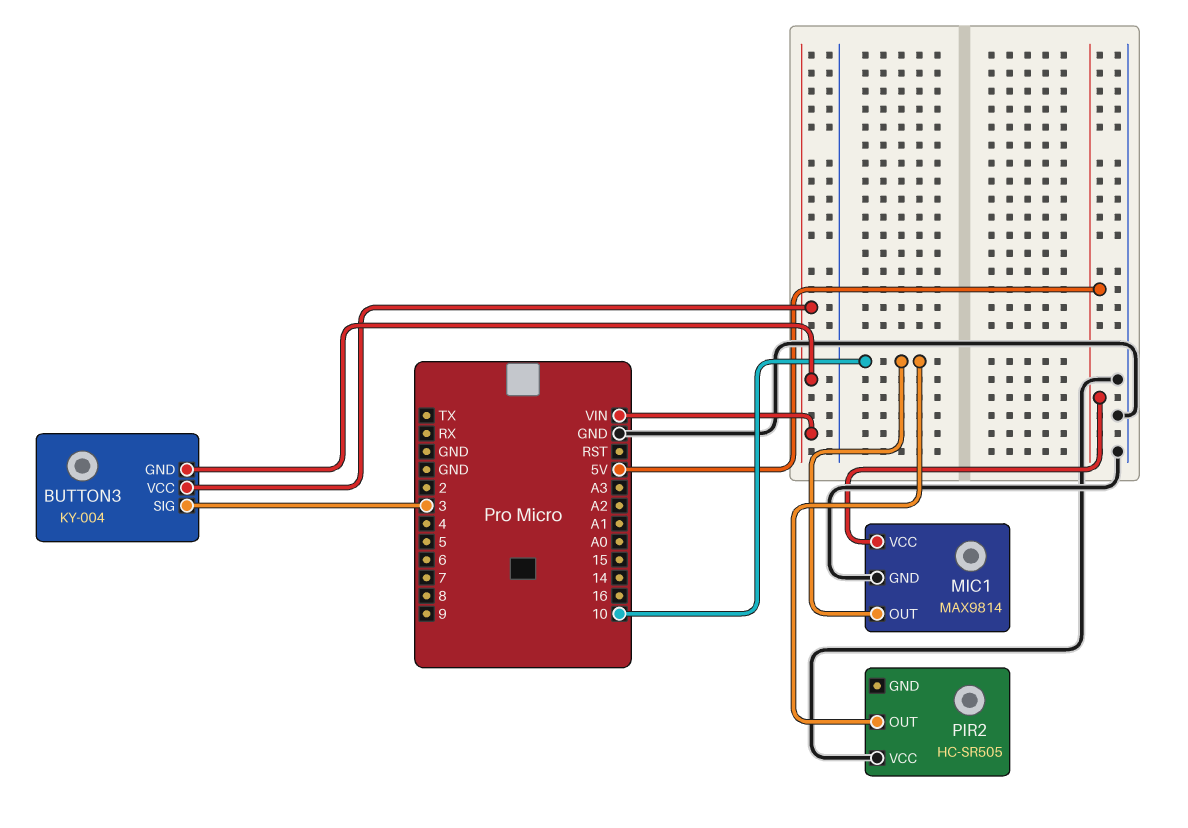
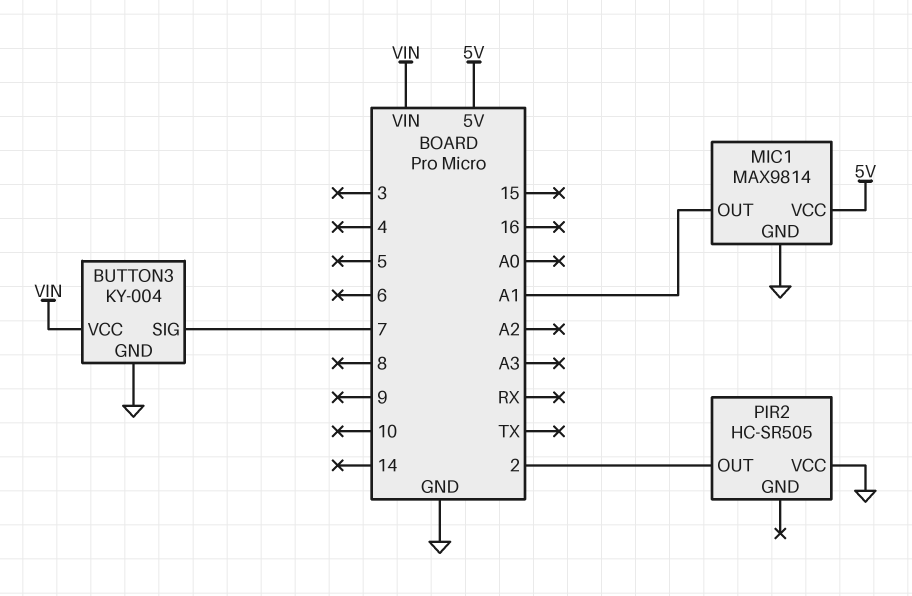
BUTTON3 pin GND: VIN -> GND
BUTTON3 pin SIG: 3 -> 7
MIC1 pin OUT: 10 -> A1
PIR2 pin OUT: 10 -> 2

